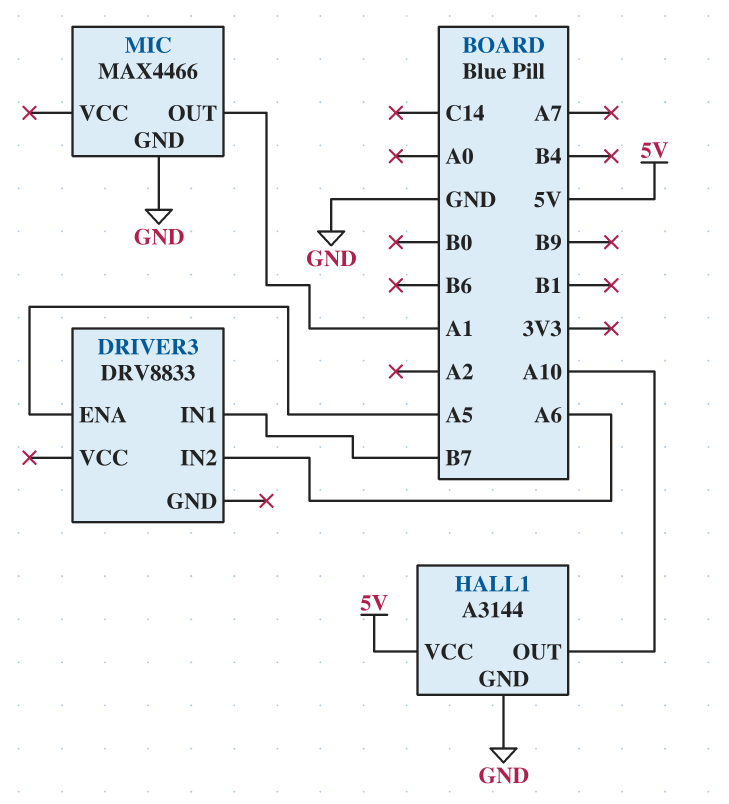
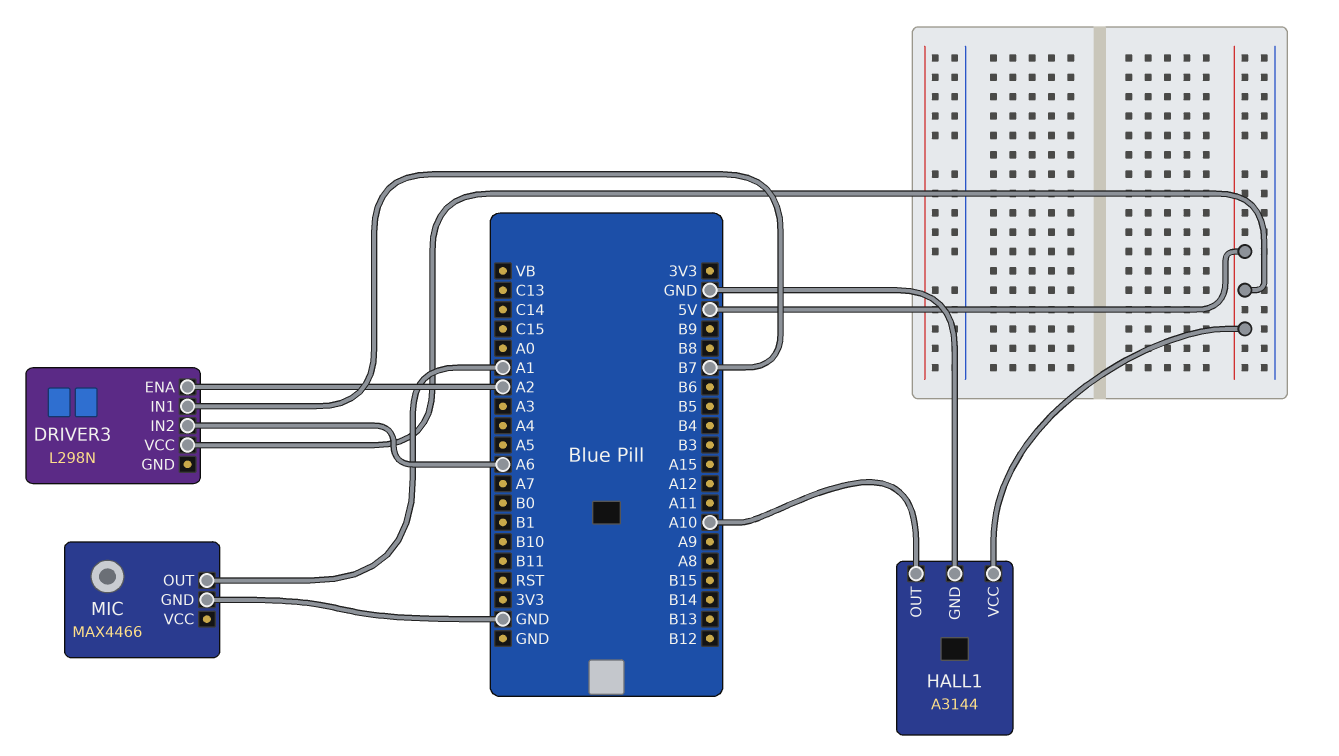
DRIVER3: DRV8833 -> L298N
DRIVER3 pin ENA: A5 -> A2
DRIVER3 pin VCC: none -> 5V

